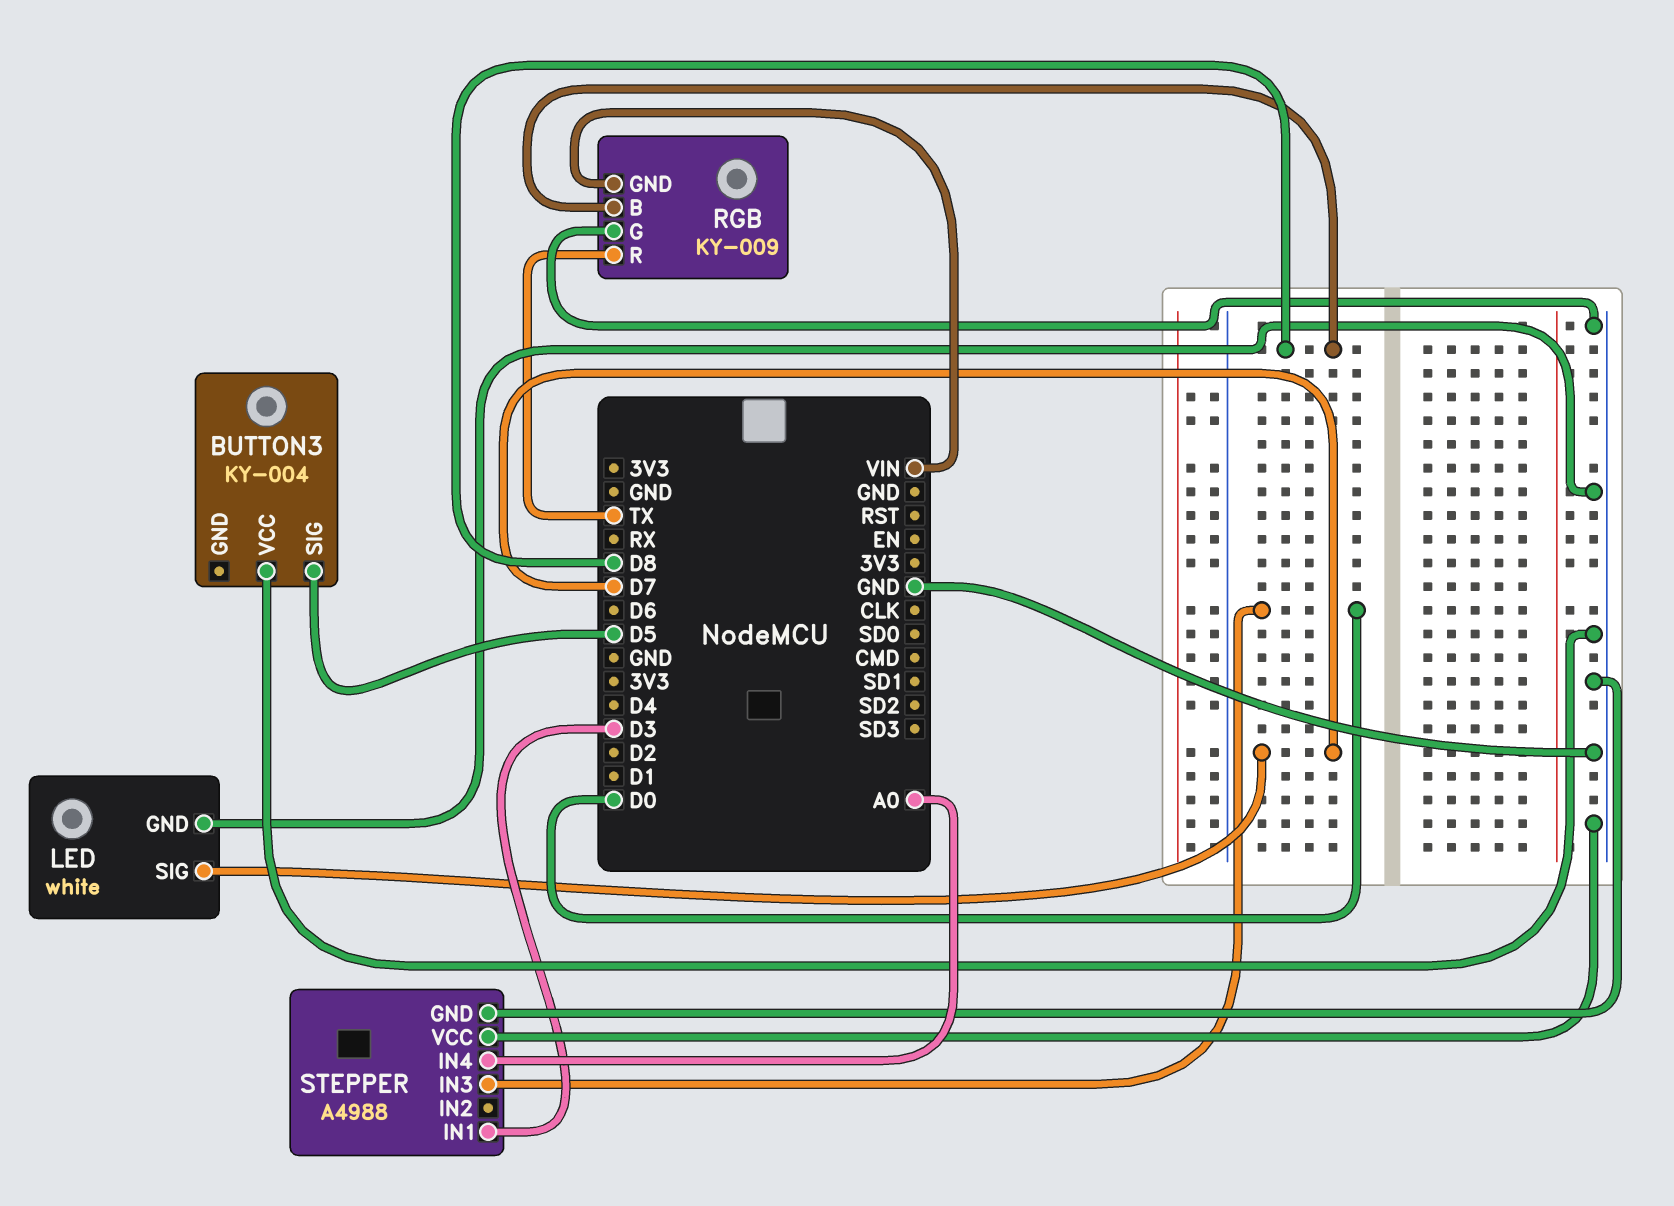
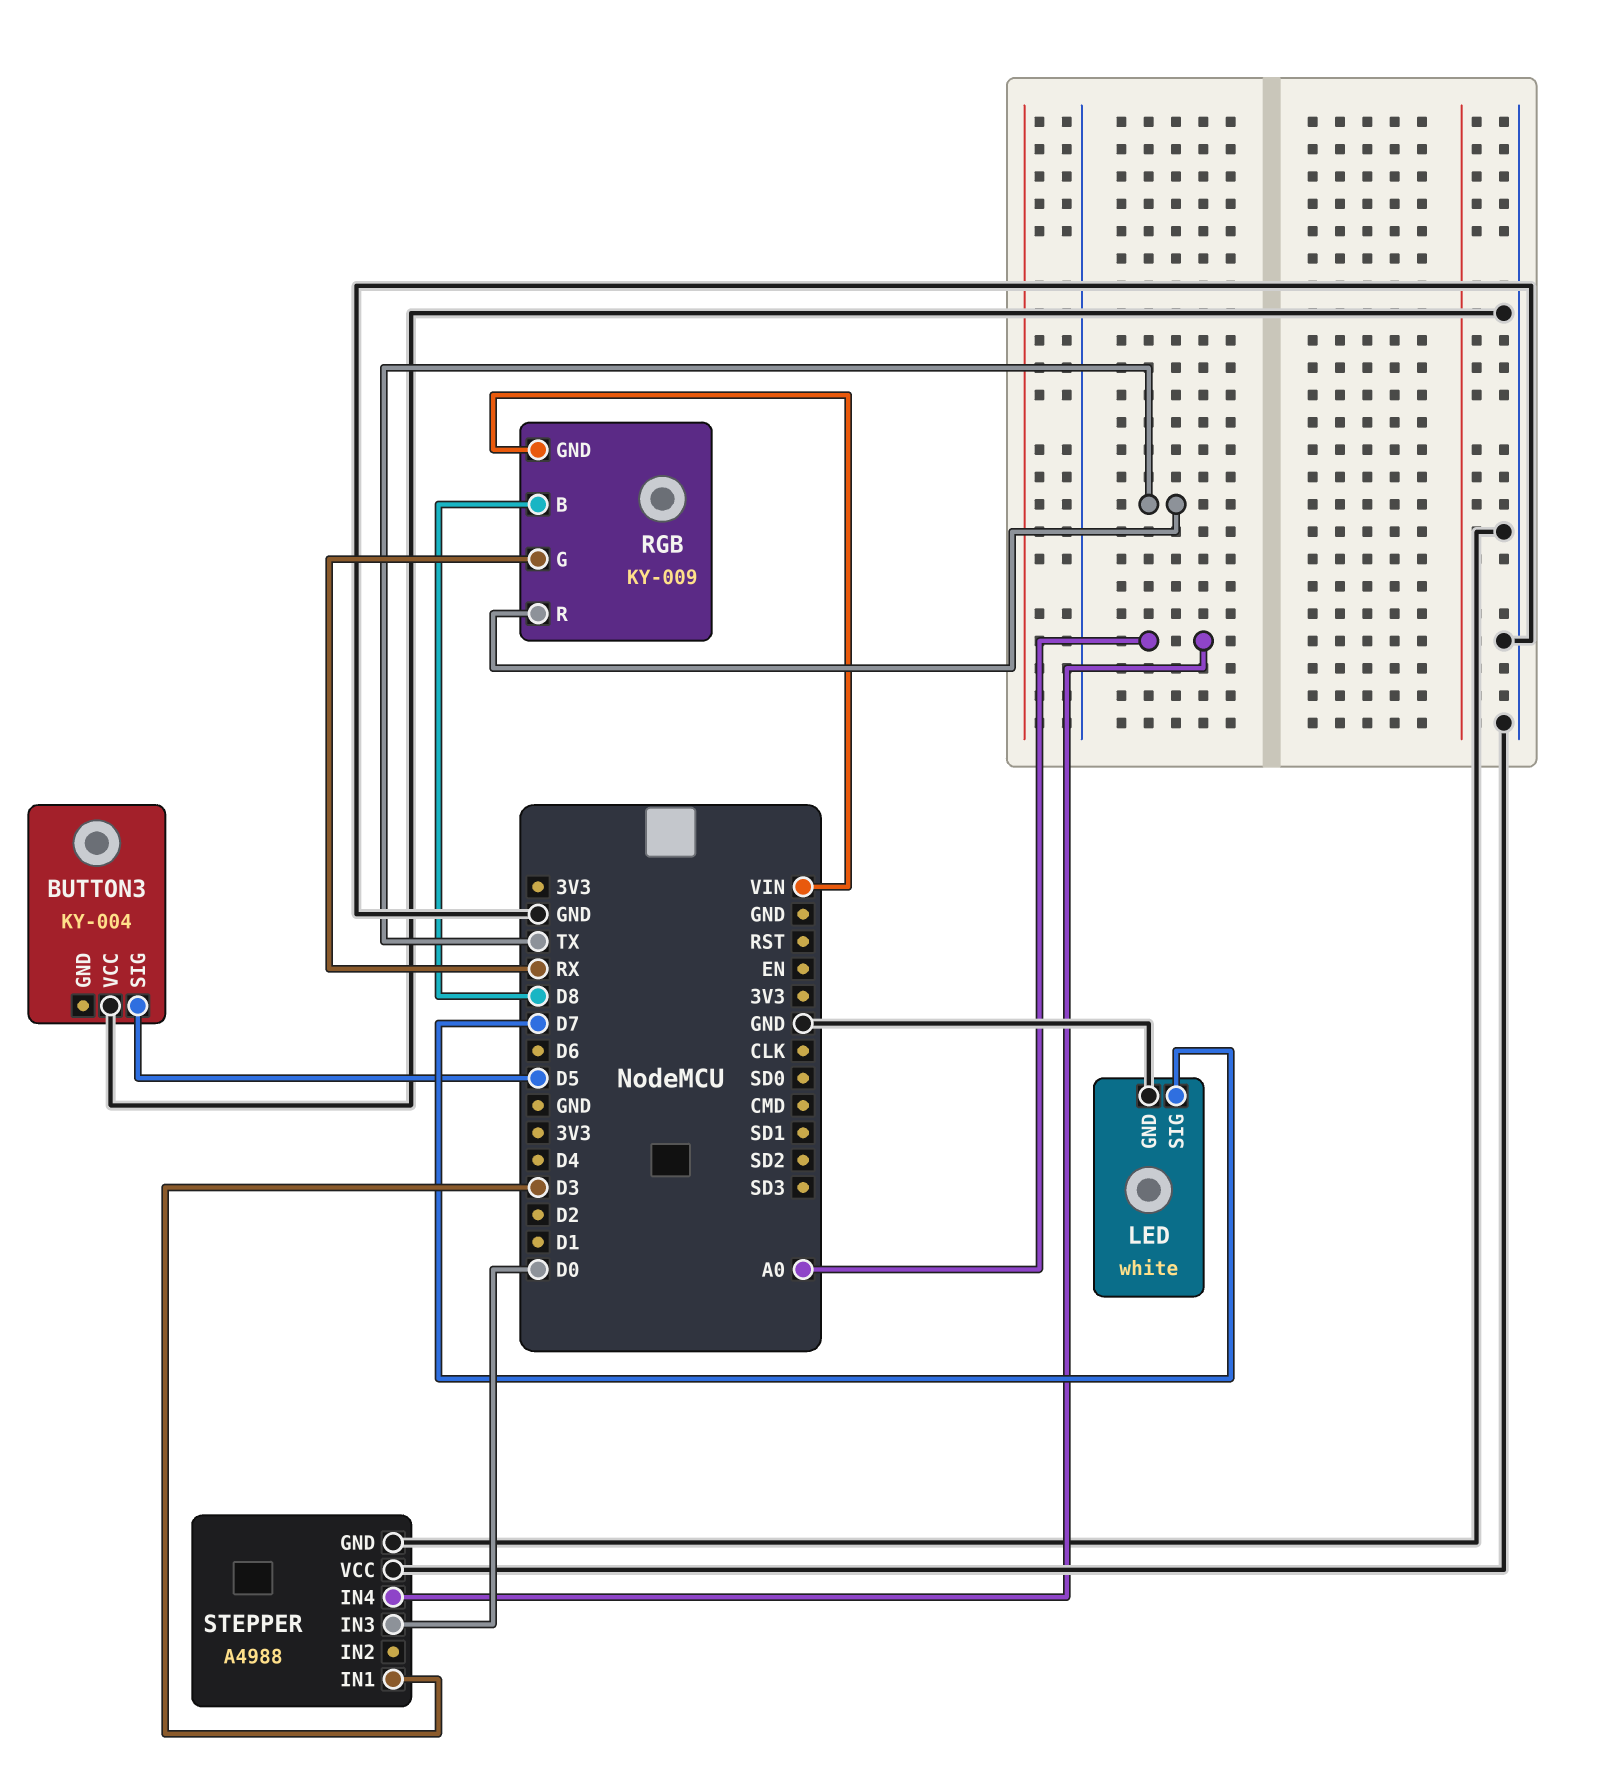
RGB pin G: GND -> RX

